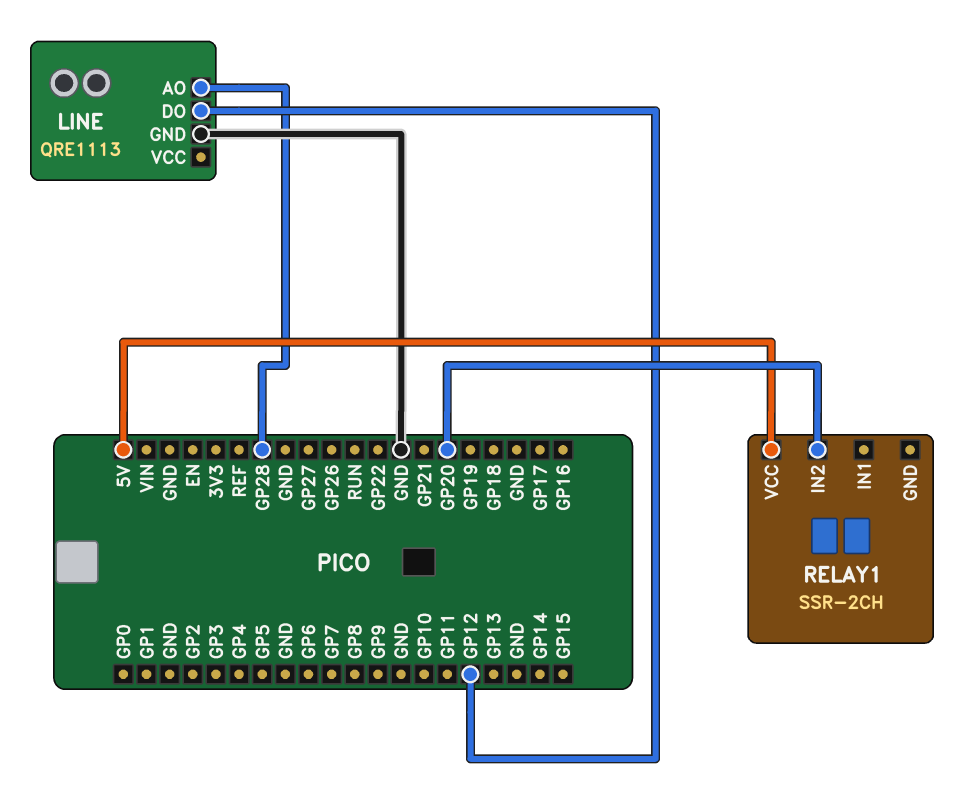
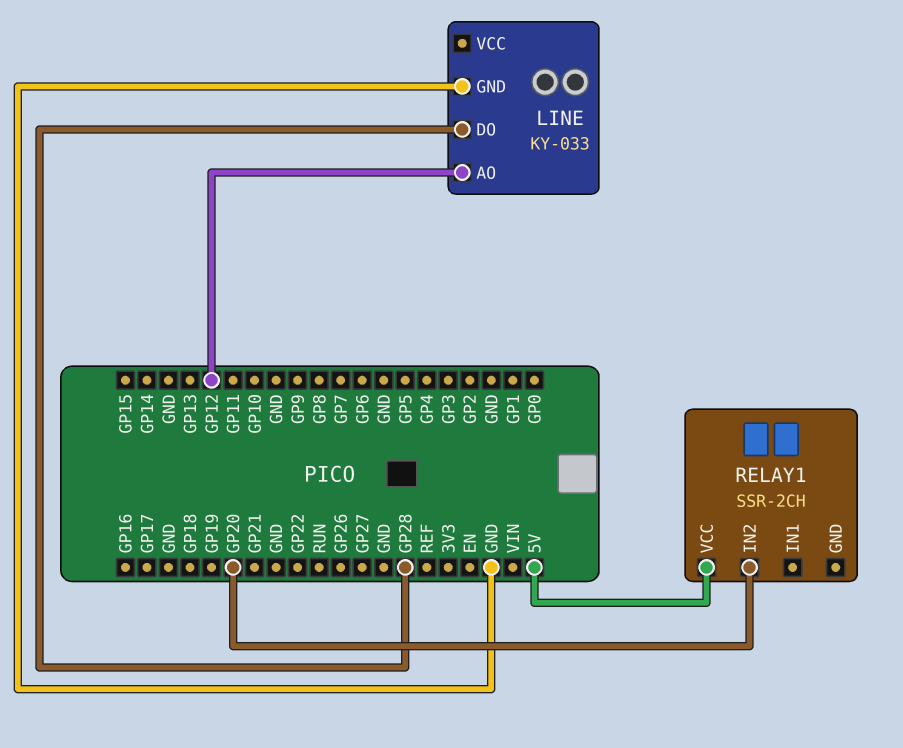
LINE: QRE1113 -> KY-033
LINE pin AO: GP28 -> GP12
LINE pin DO: GP12 -> GP28

